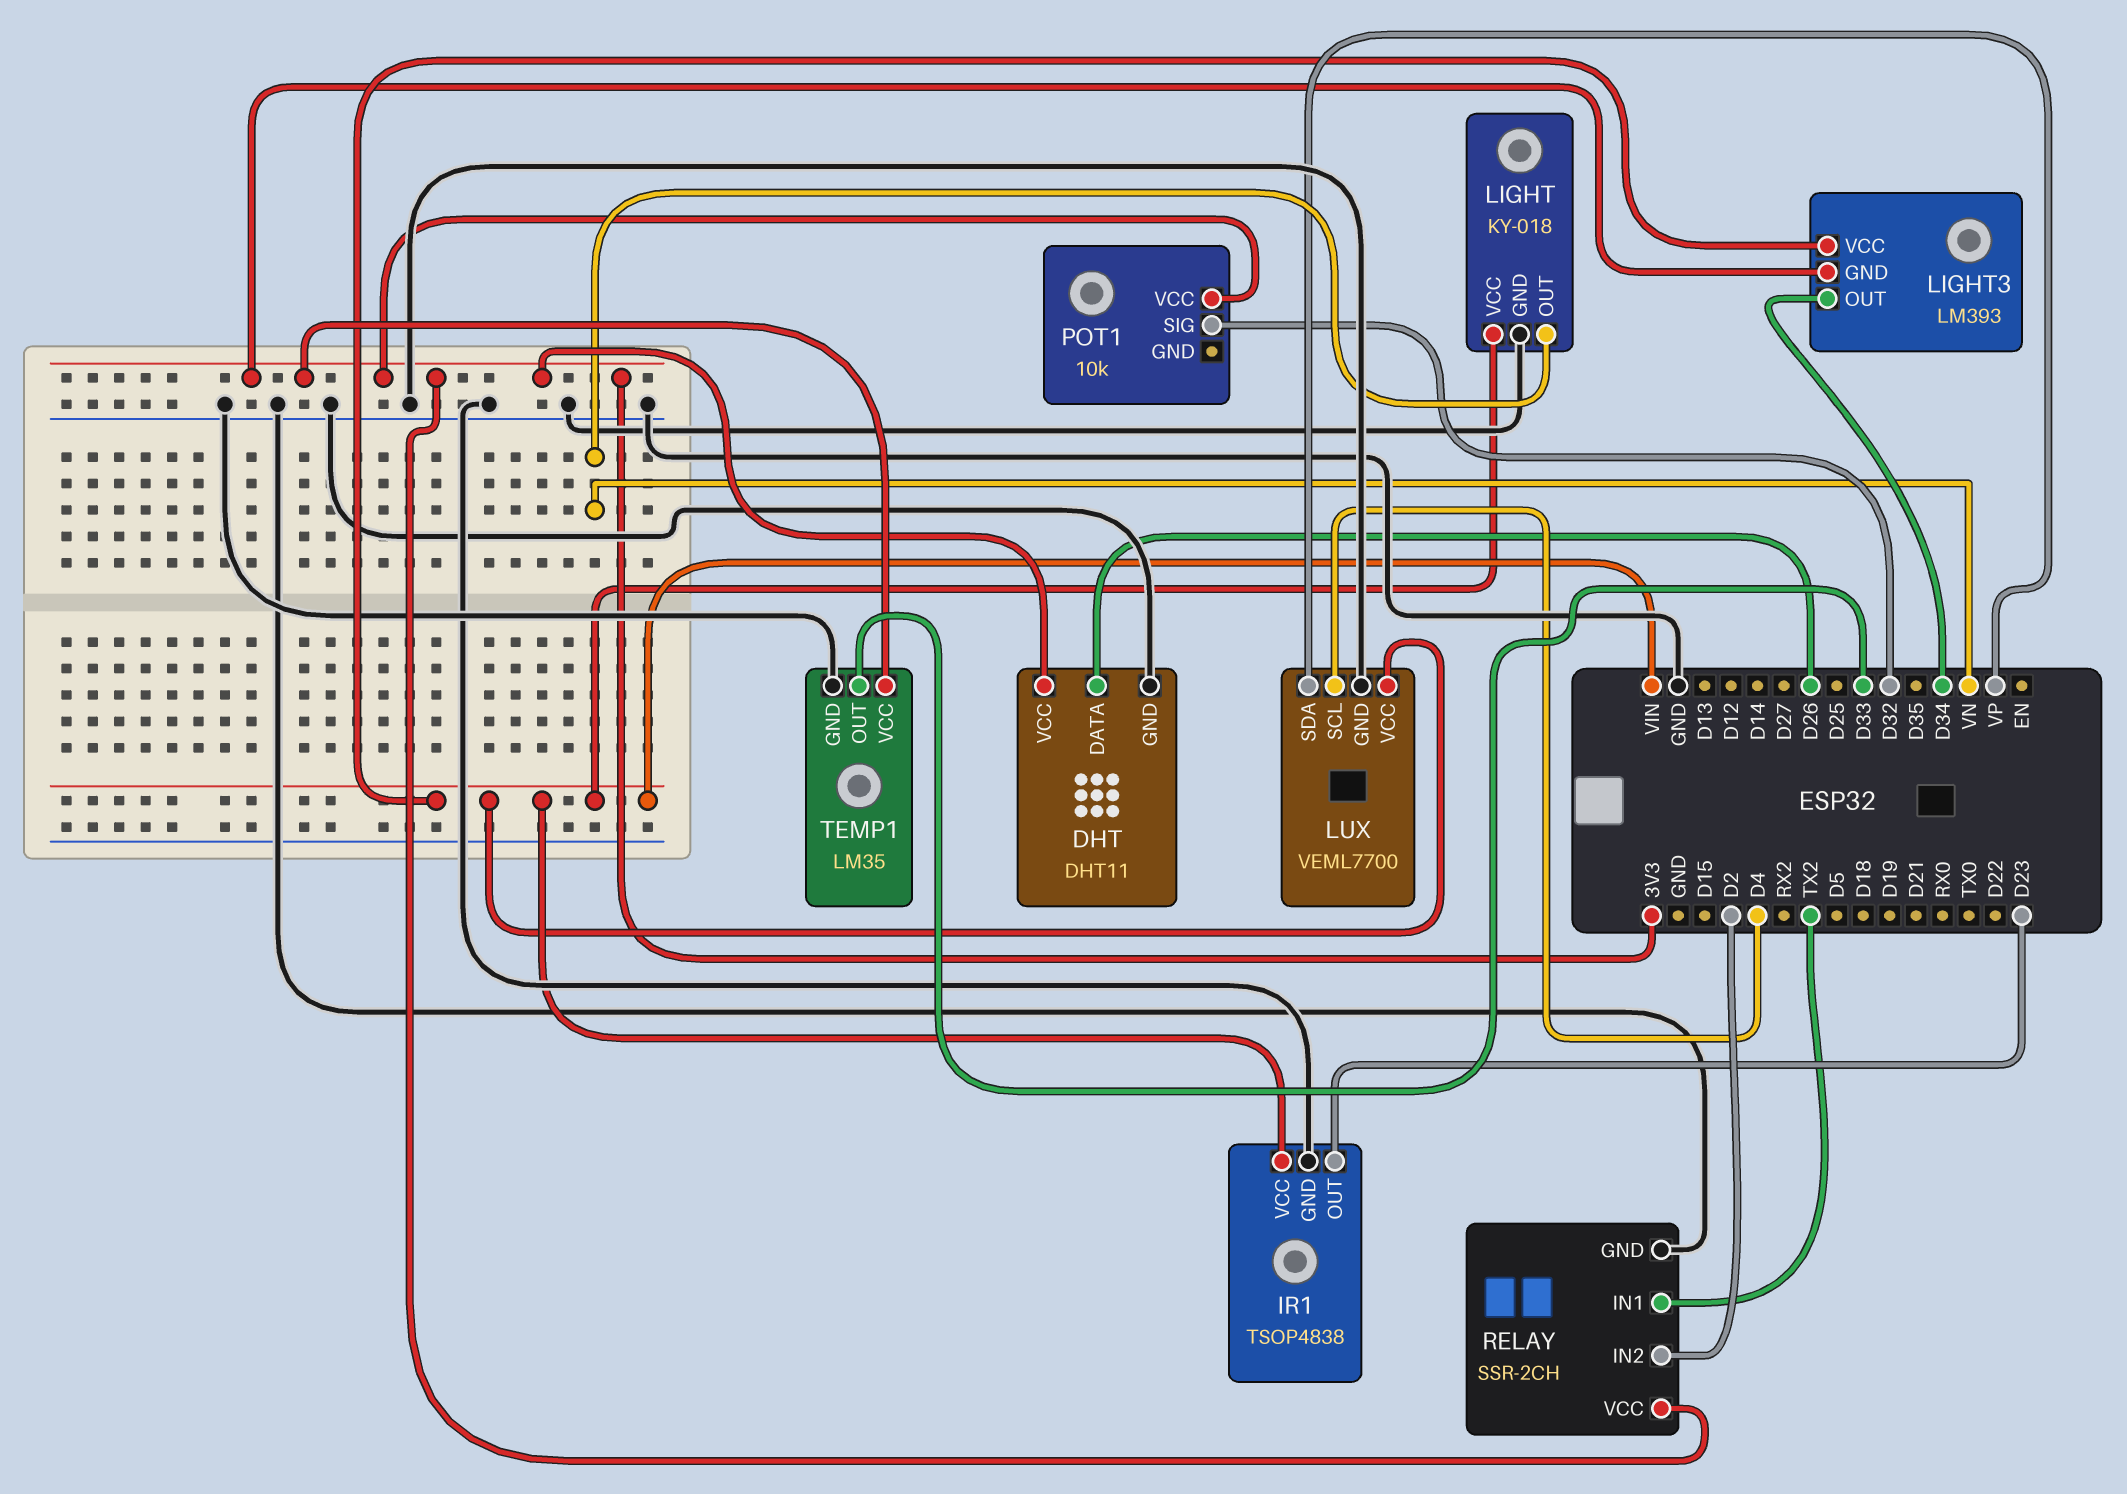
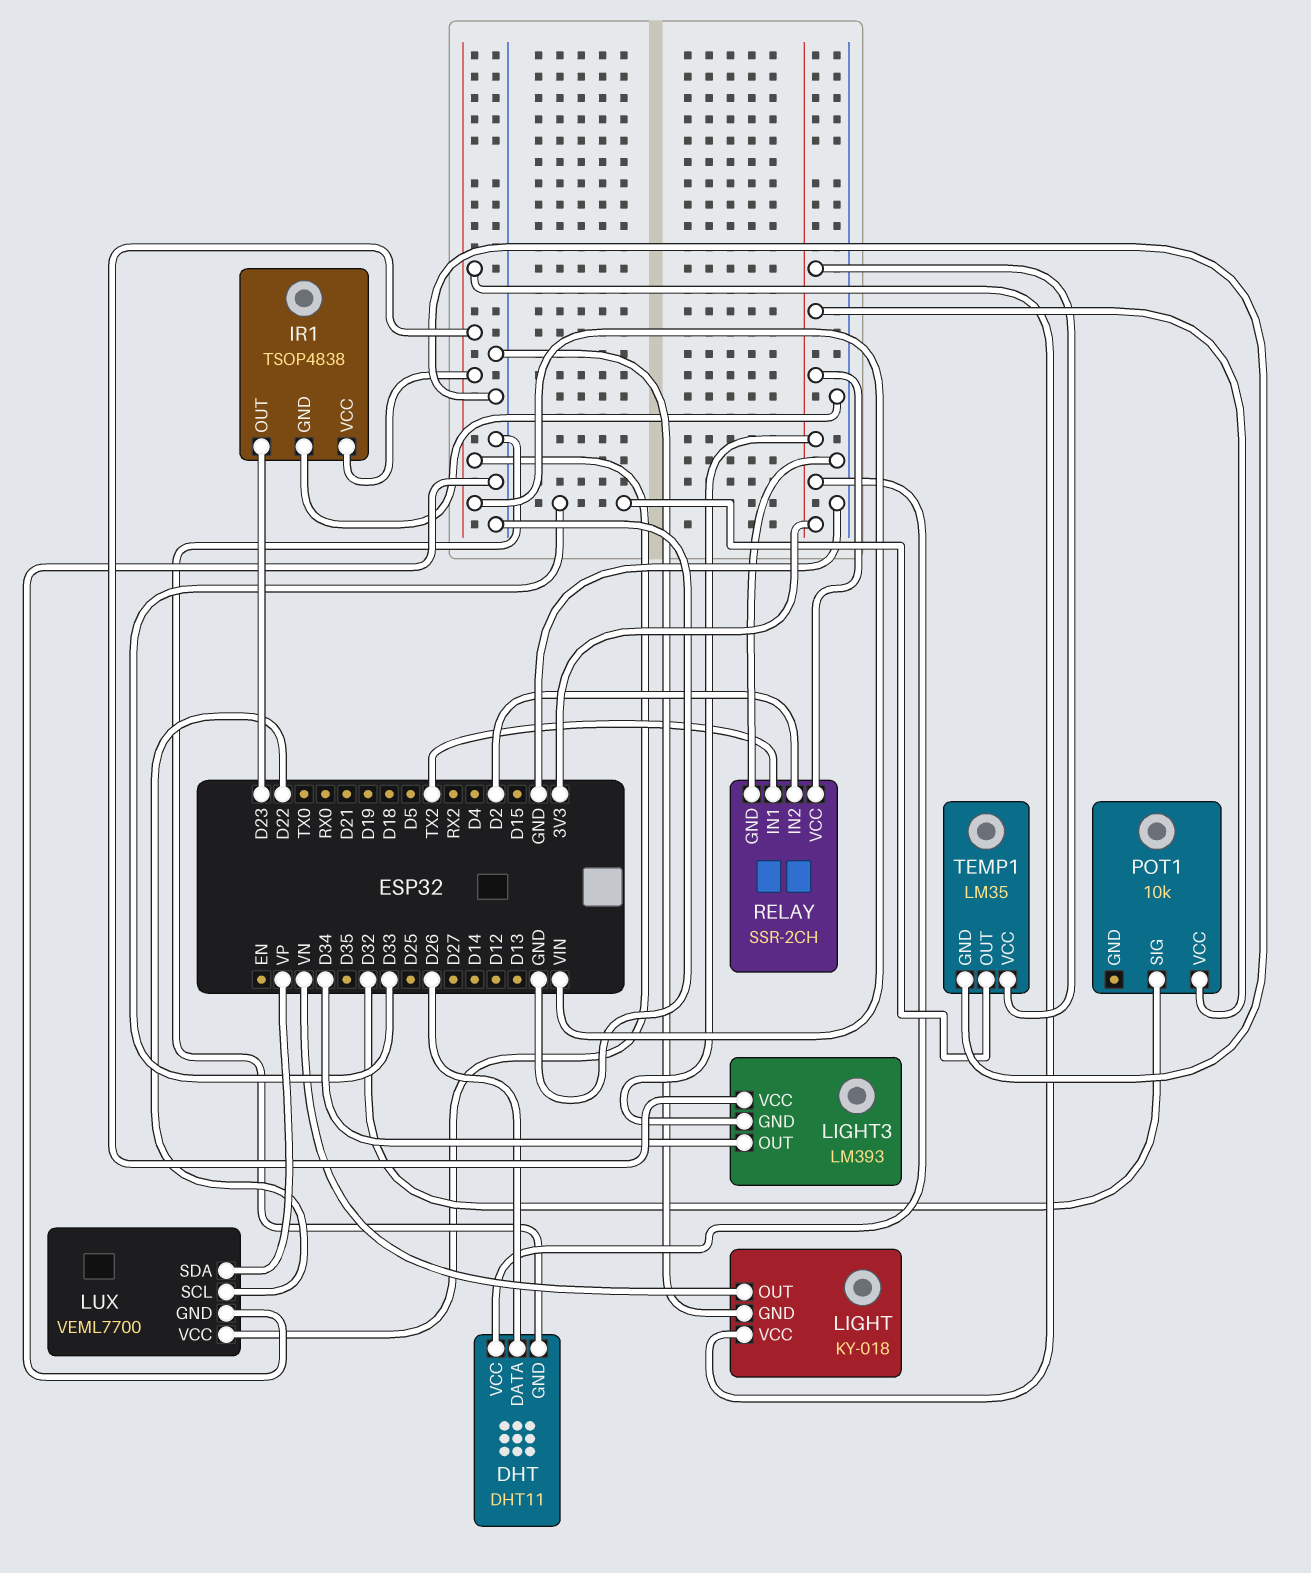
LUX pin SCL: D4 -> D22

